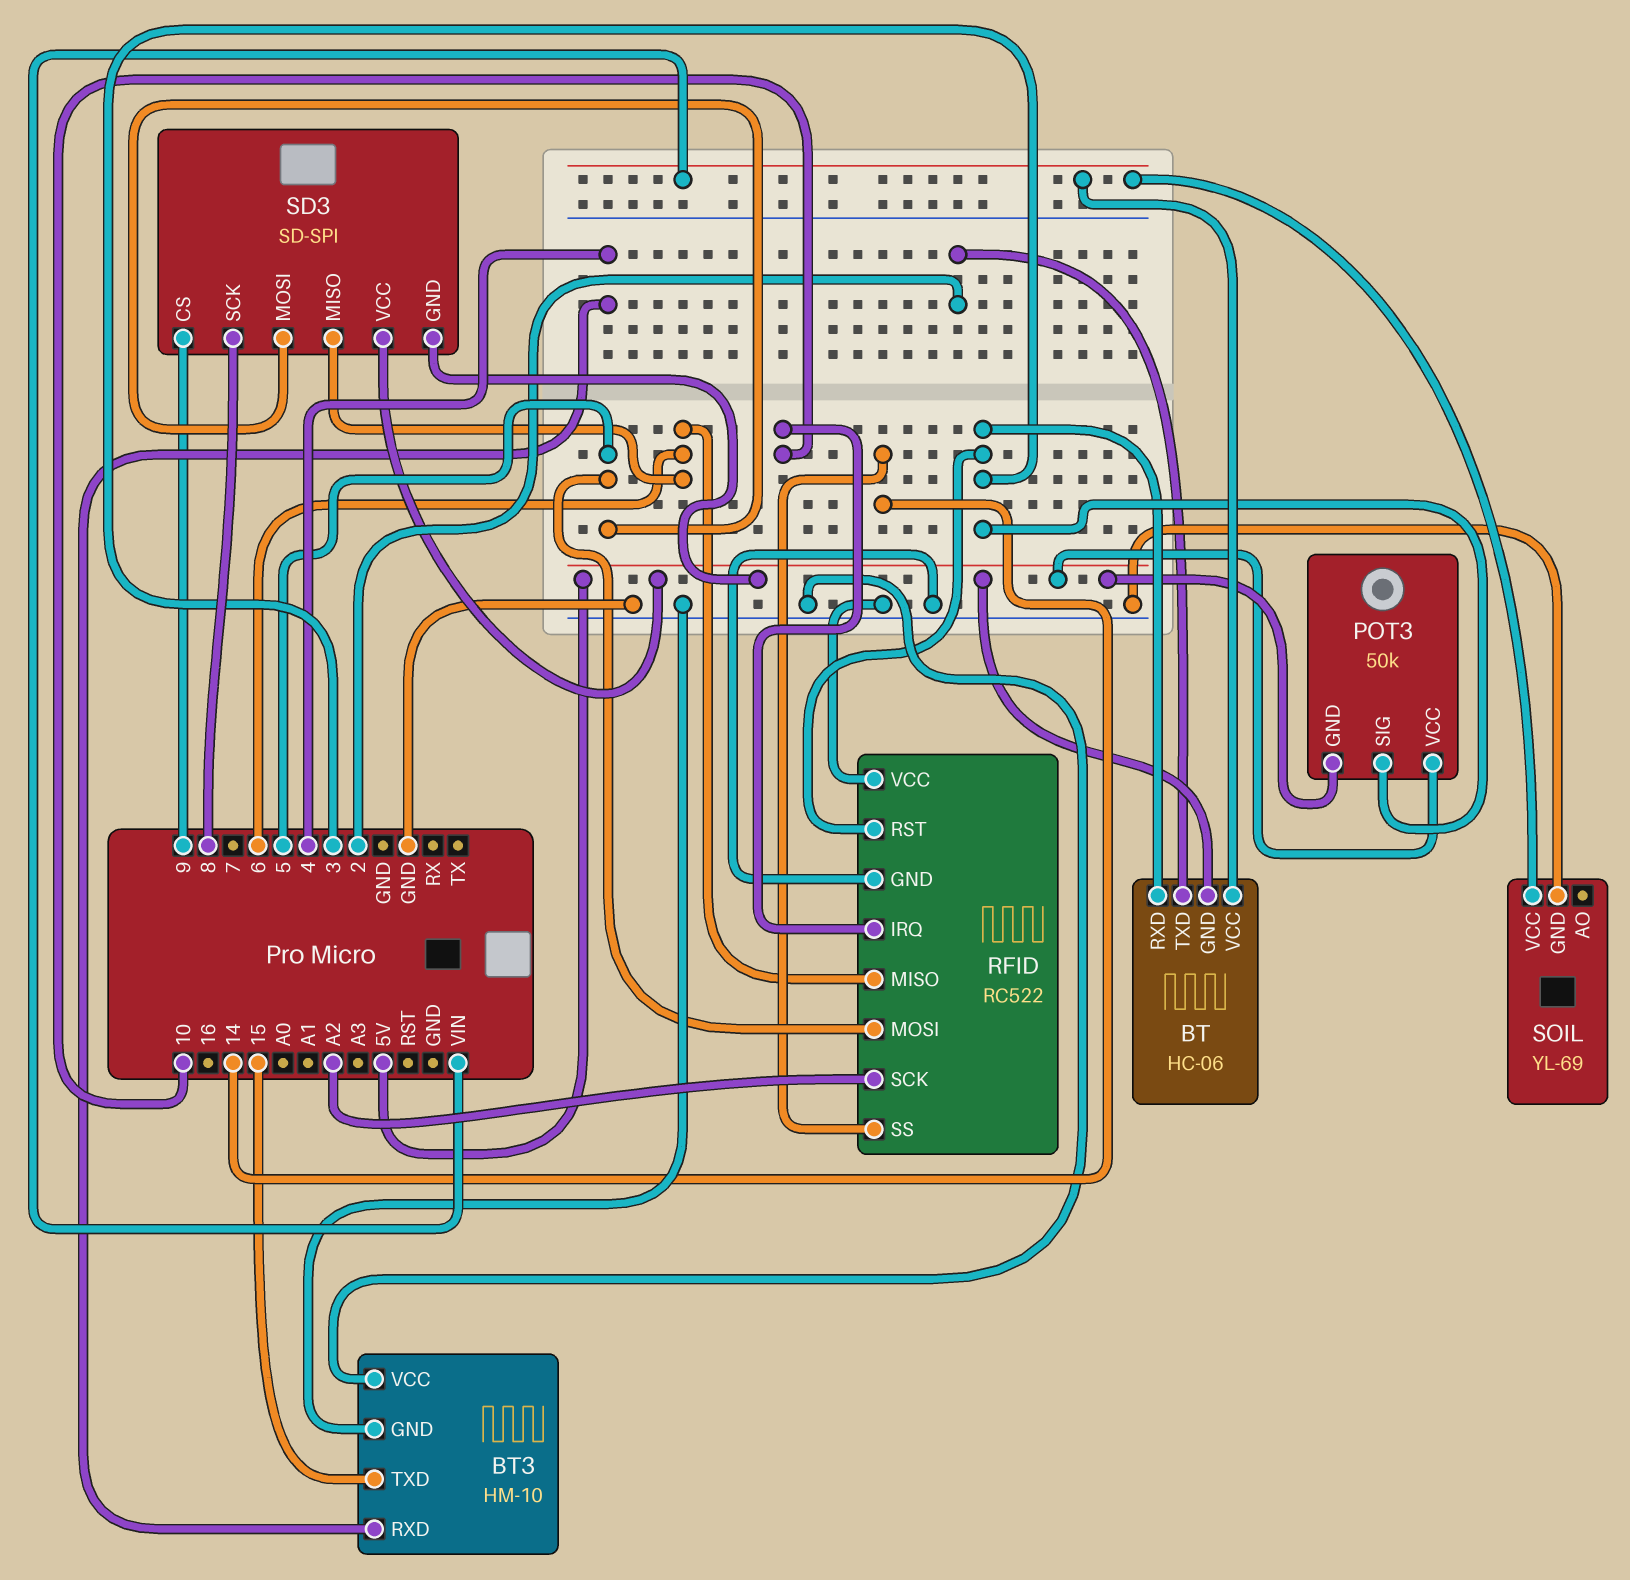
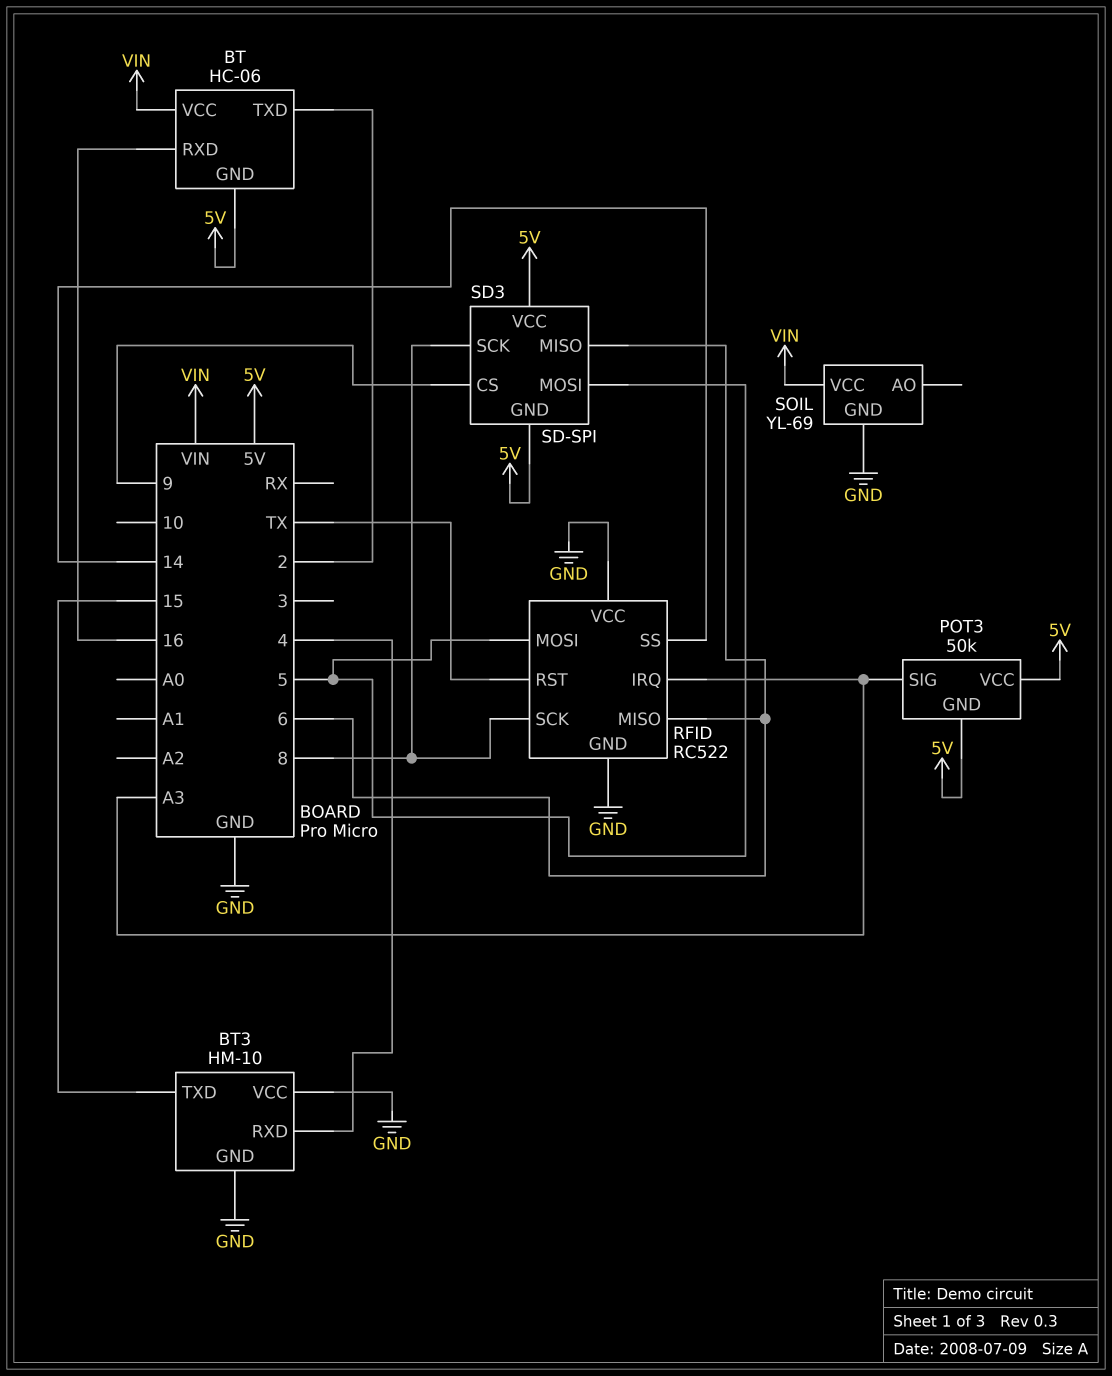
BT pin RXD: 3 -> 16
POT3 pin SIG: 3 -> A3
RFID pin IRQ: 10 -> A3
RFID pin RST: 3 -> TX
RFID pin SCK: A2 -> 8

